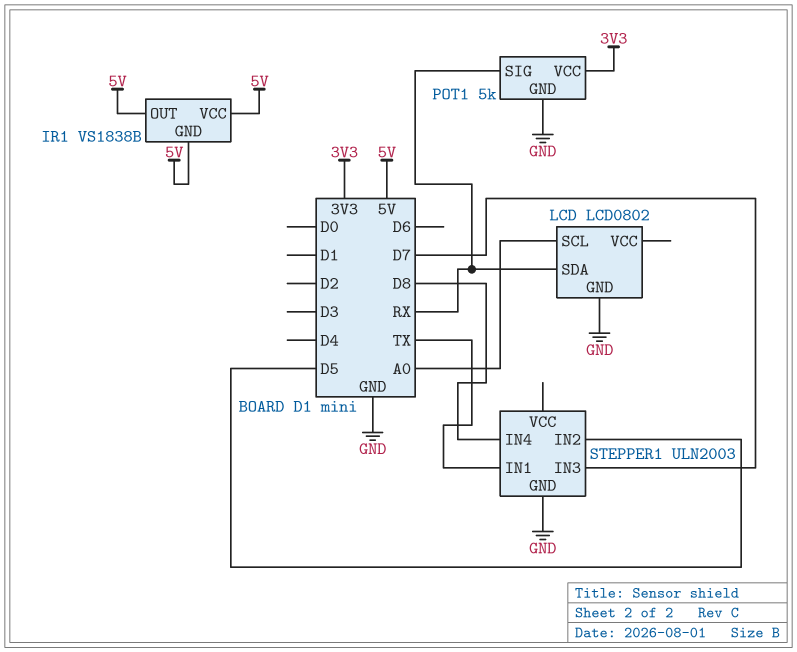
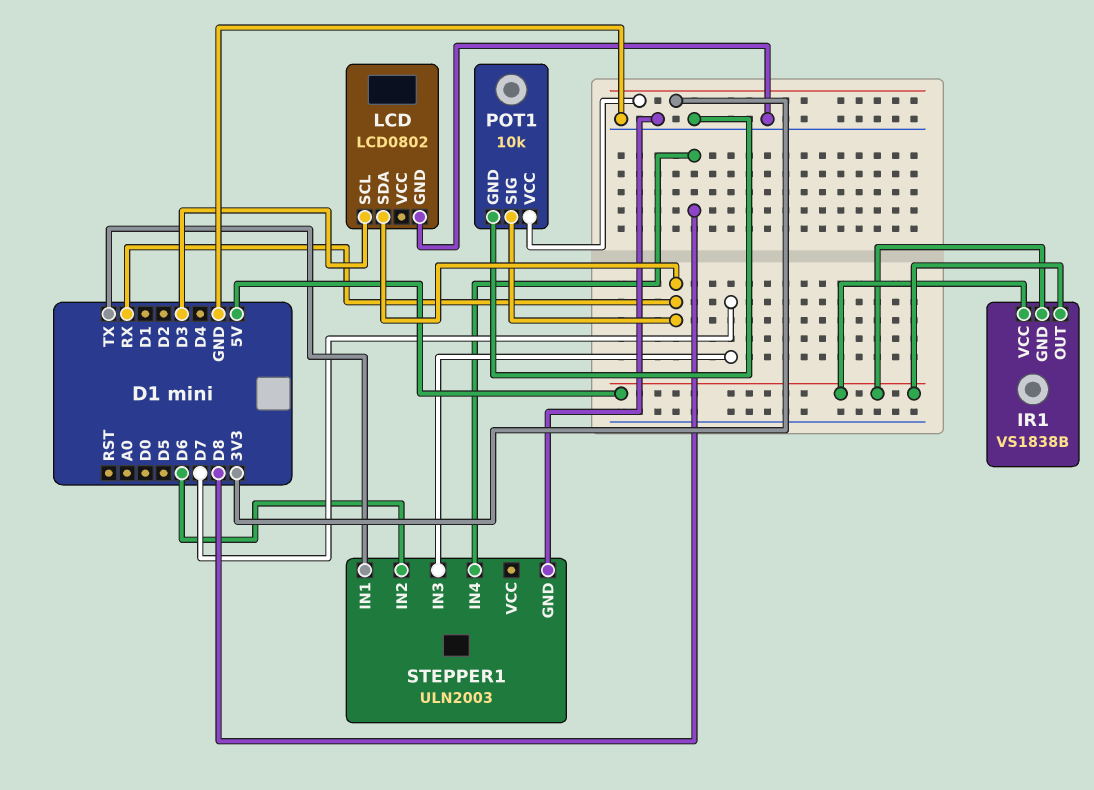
LCD pin SCL: A0 -> D3
POT1: 5k -> 10k
STEPPER1 pin IN2: D5 -> D6

